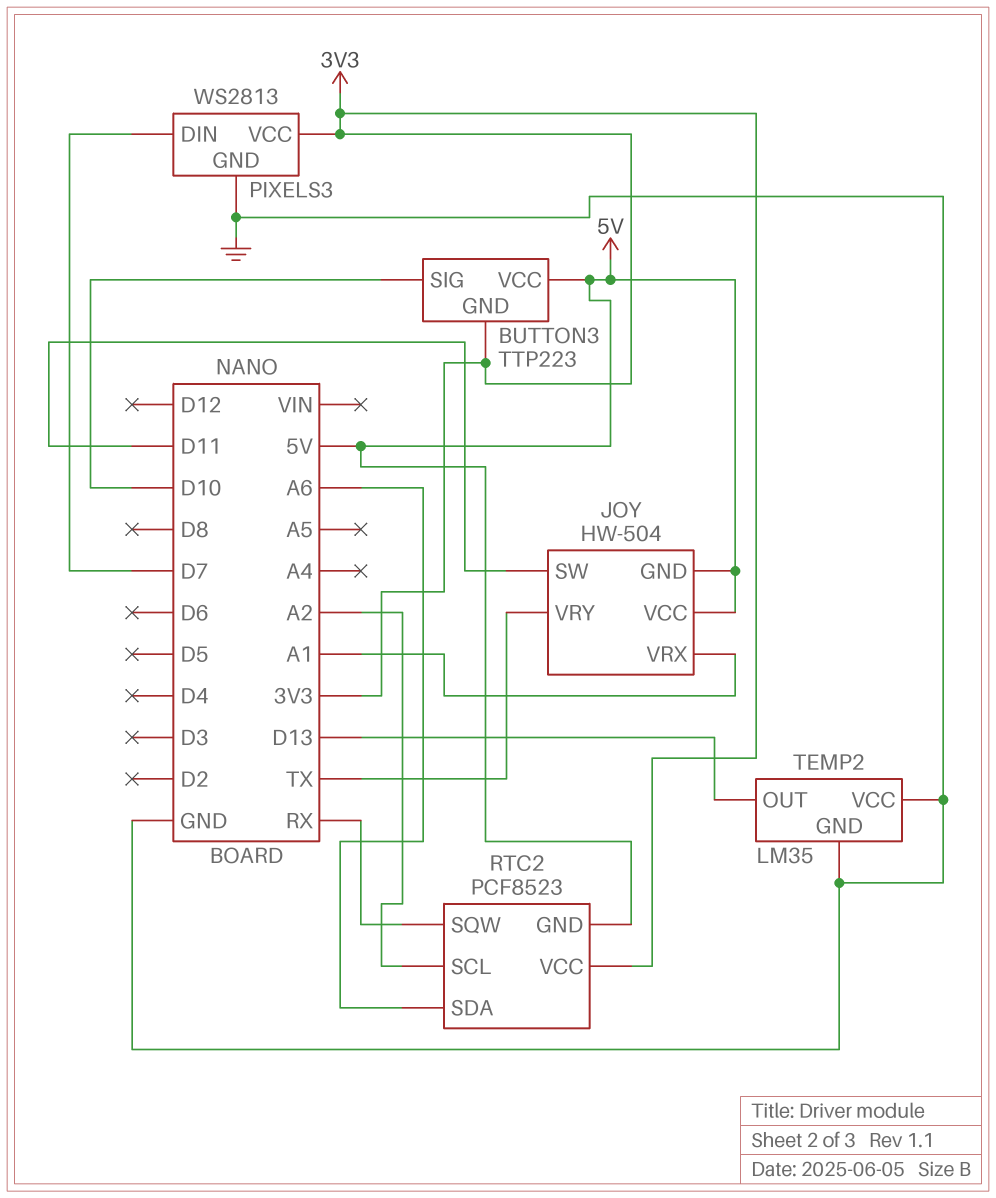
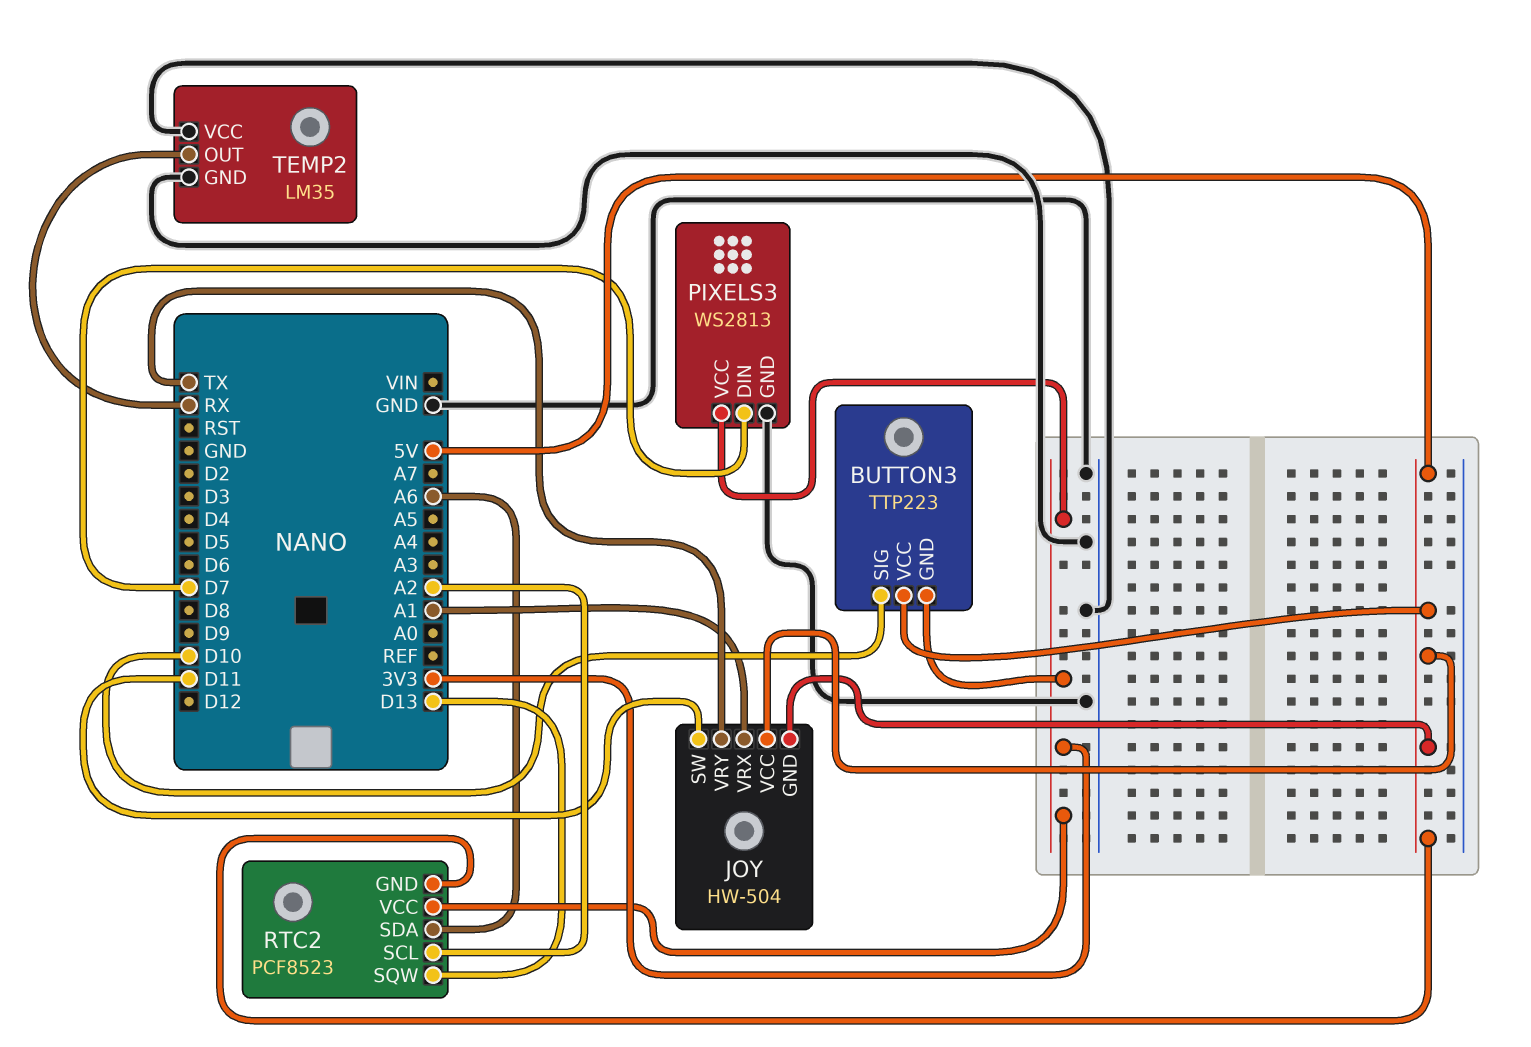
RTC2 pin SQW: RX -> D13
TEMP2 pin OUT: D13 -> RX

